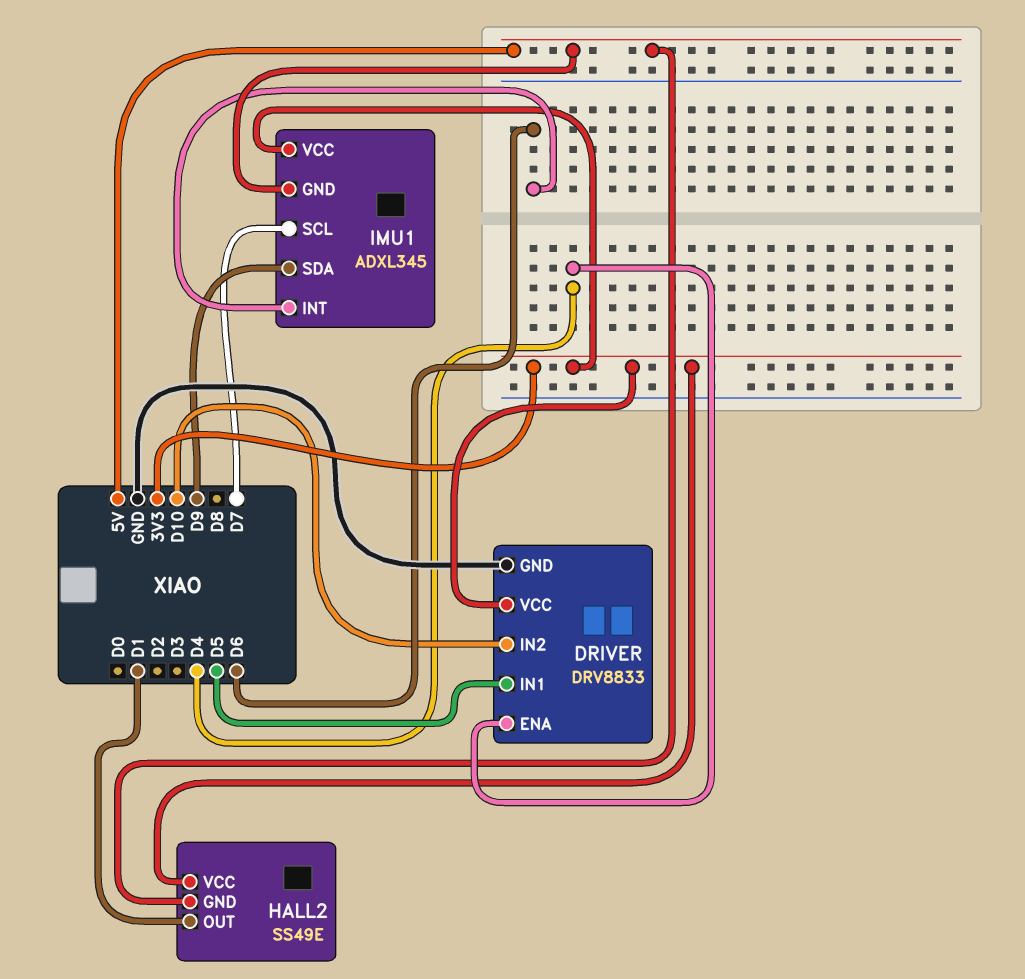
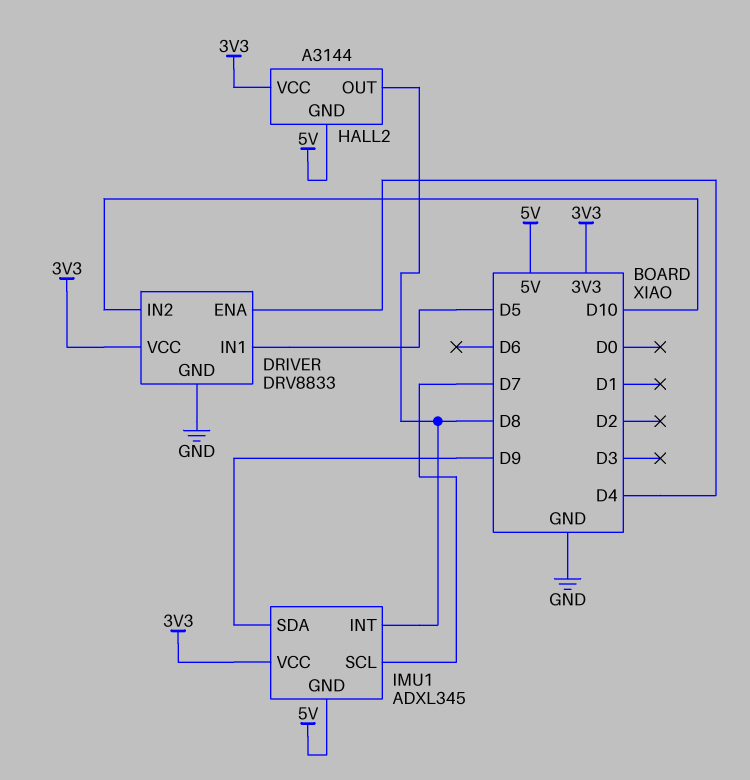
HALL2: SS49E -> A3144
HALL2 pin OUT: D1 -> D8
IMU1 pin INT: D6 -> D8

